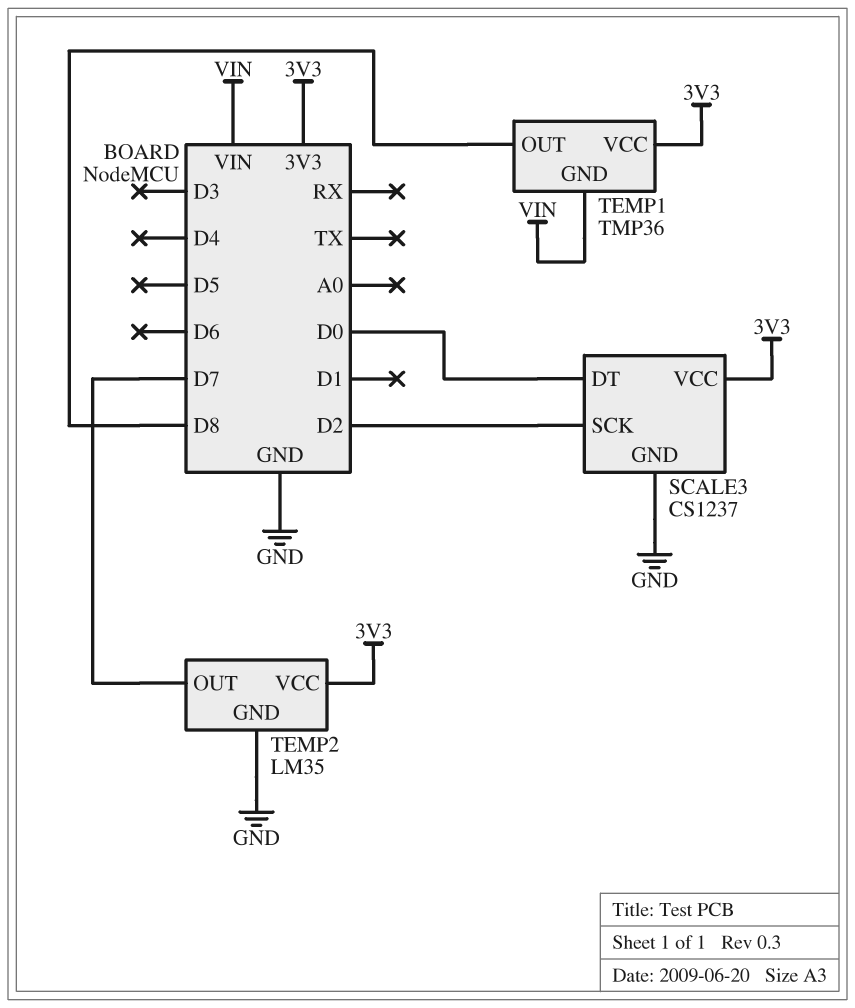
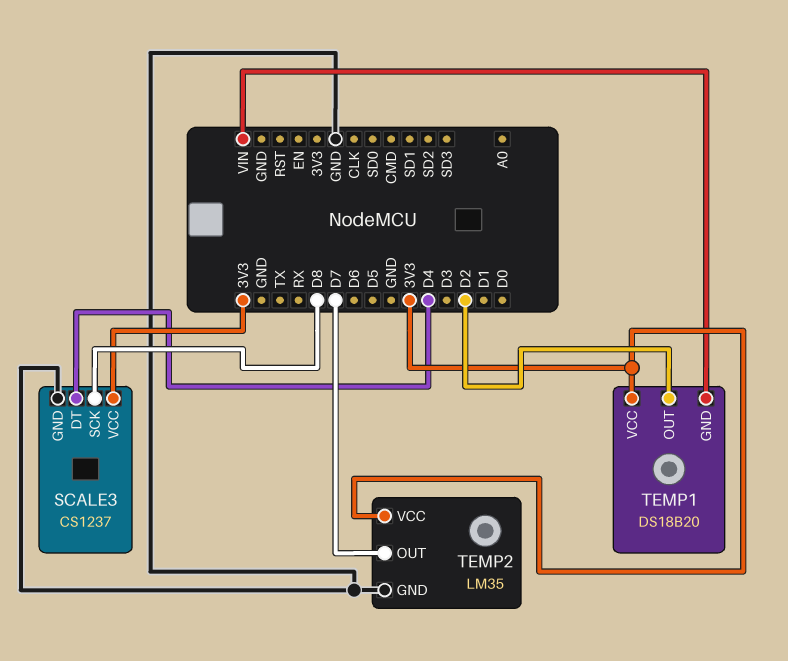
SCALE3 pin DT: D0 -> D4
SCALE3 pin SCK: D2 -> D8
TEMP1: TMP36 -> DS18B20
TEMP1 pin OUT: D8 -> D2

